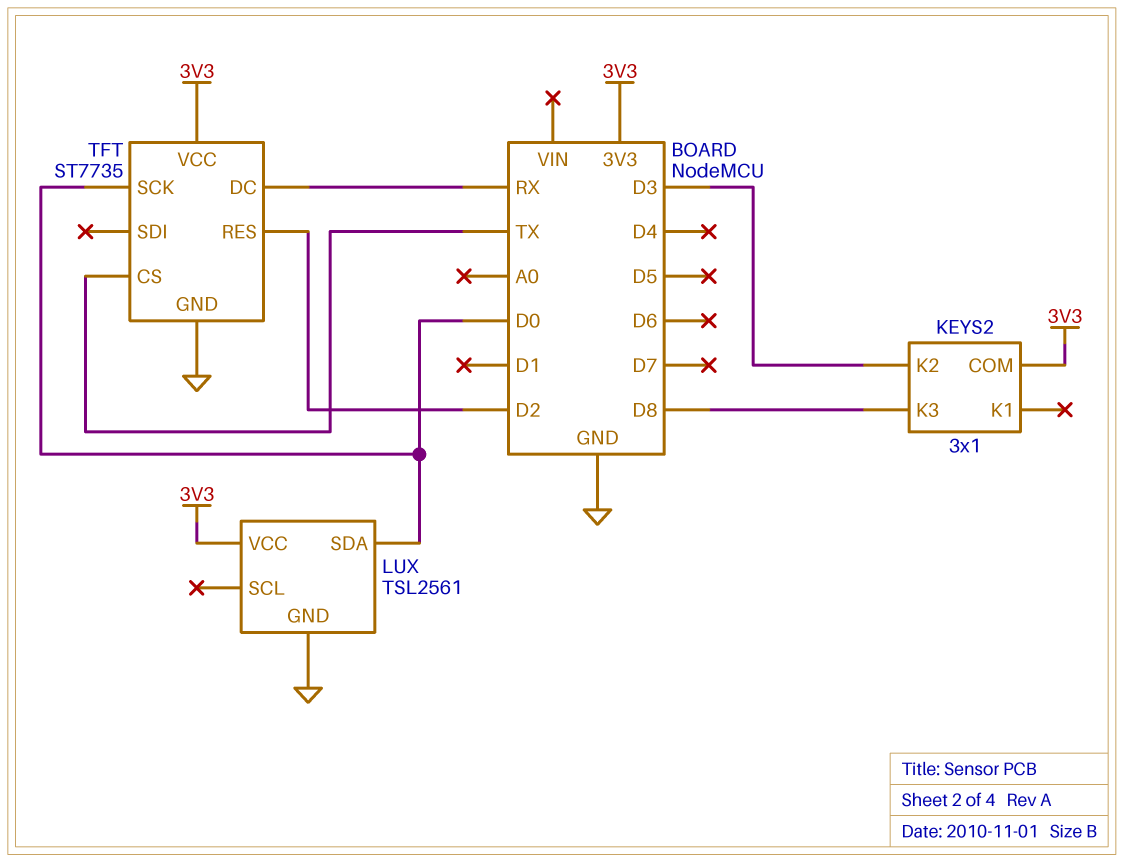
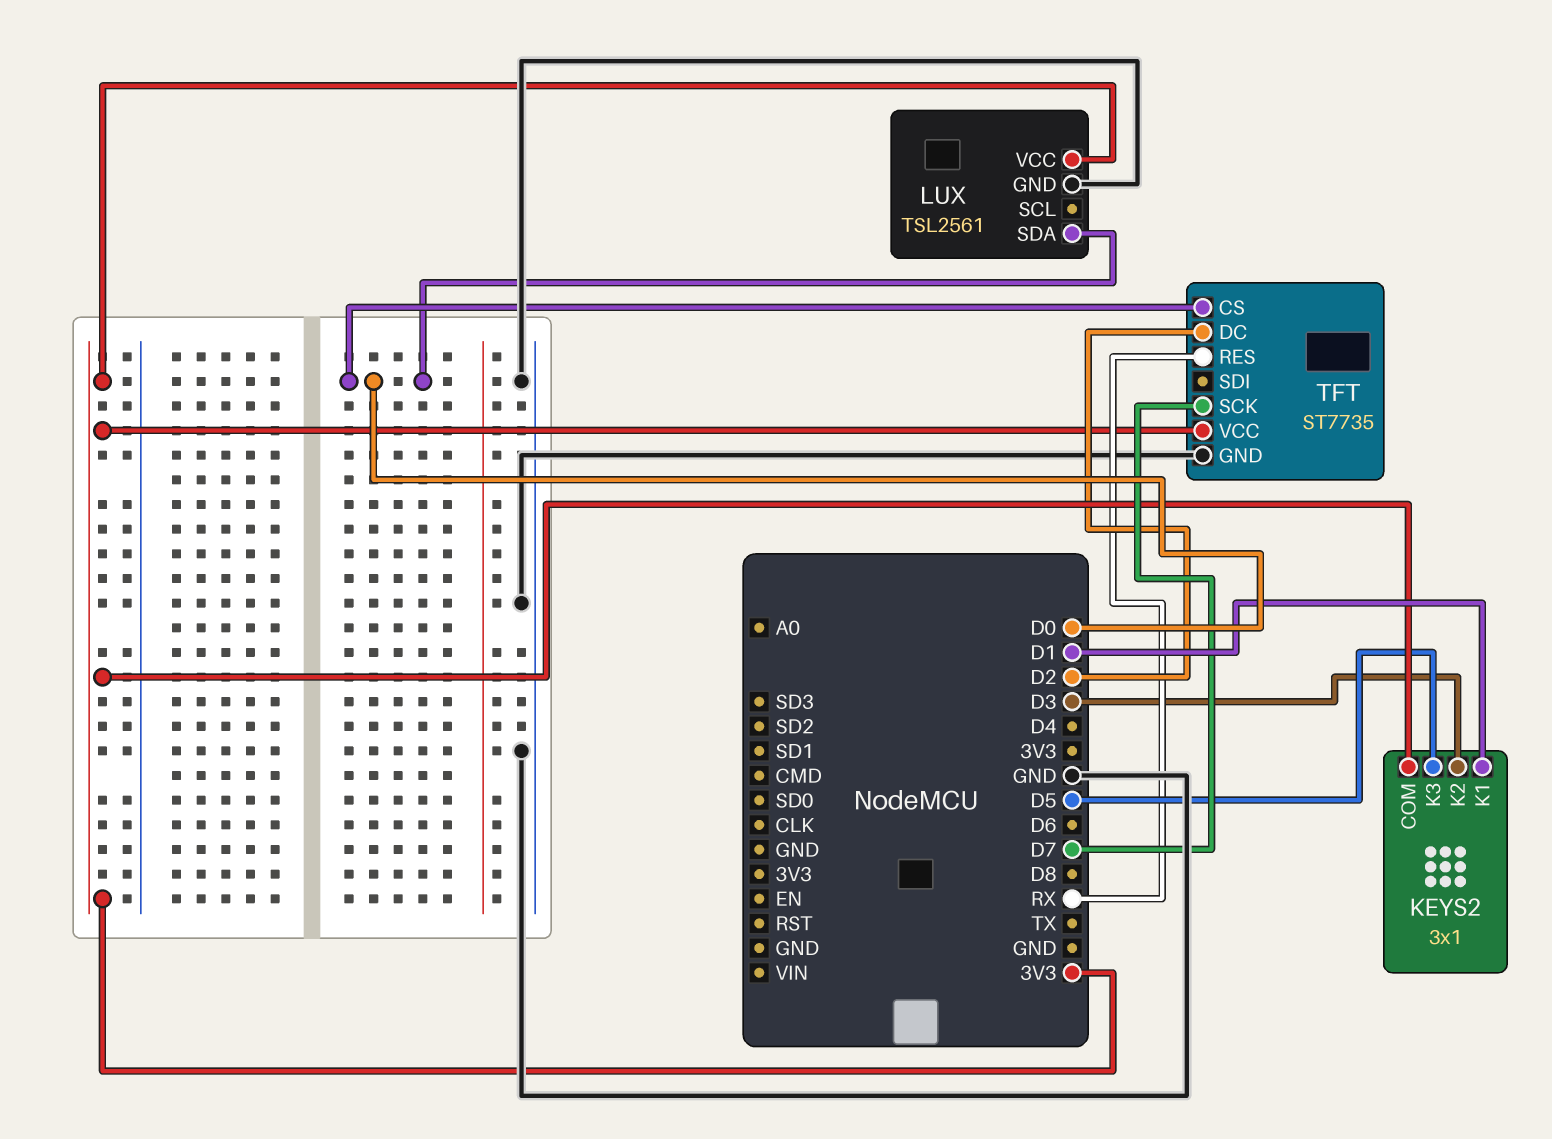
KEYS2 pin K1: none -> D1
KEYS2 pin K3: D8 -> D5
TFT pin CS: TX -> D0
TFT pin DC: RX -> D2
TFT pin RES: D2 -> RX
TFT pin SCK: D0 -> D7

